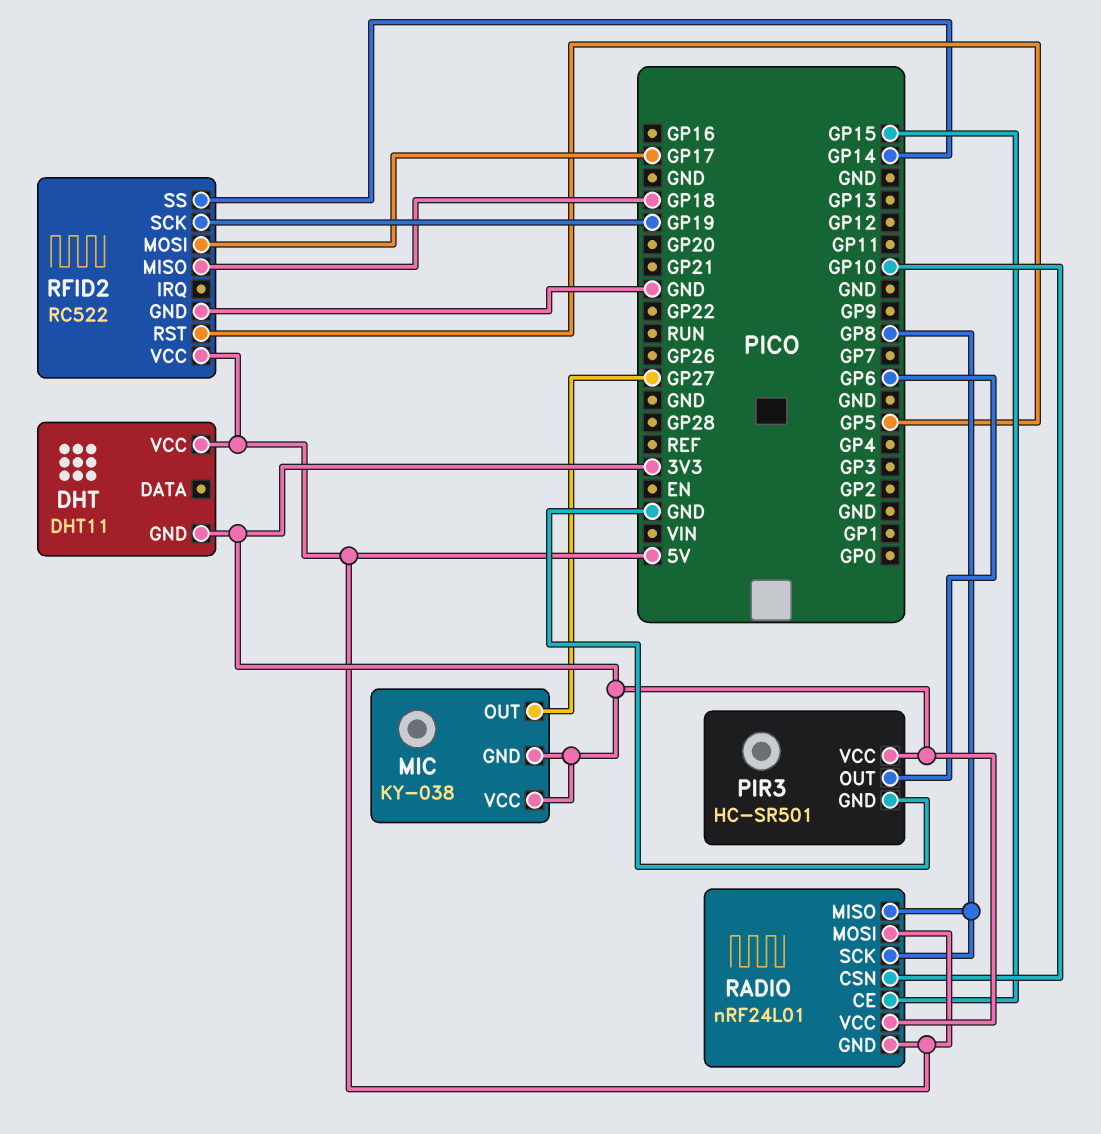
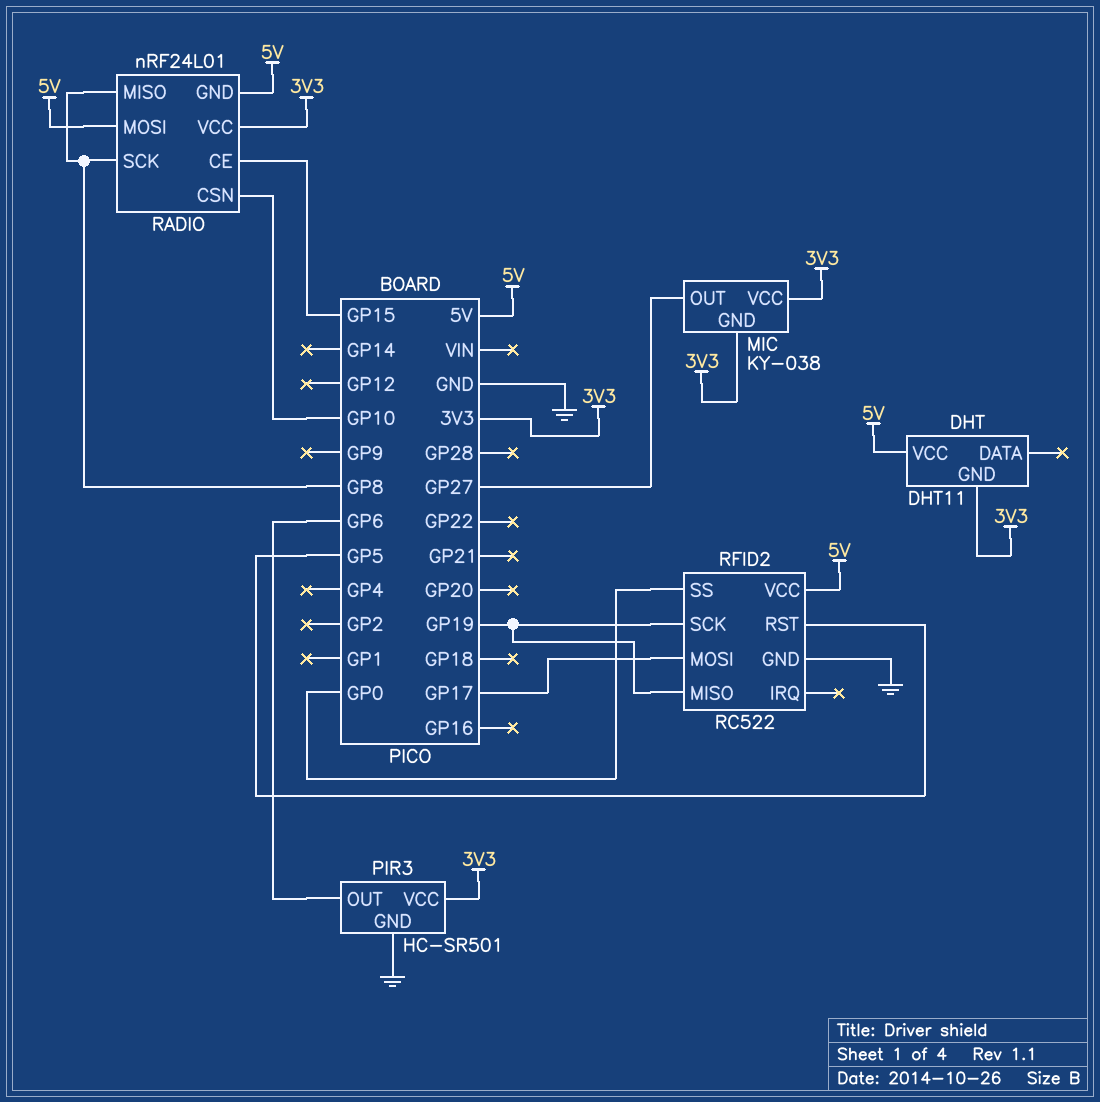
RFID2 pin MISO: GP18 -> GP19
RFID2 pin SS: GP14 -> GP0

